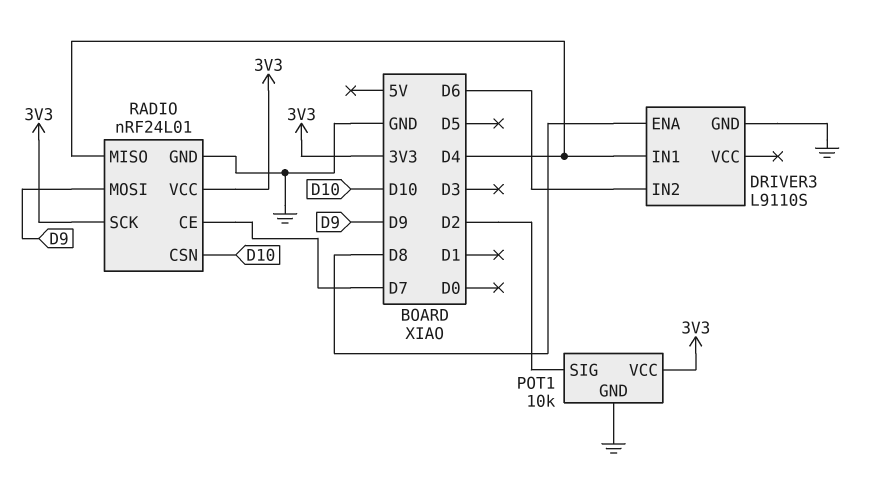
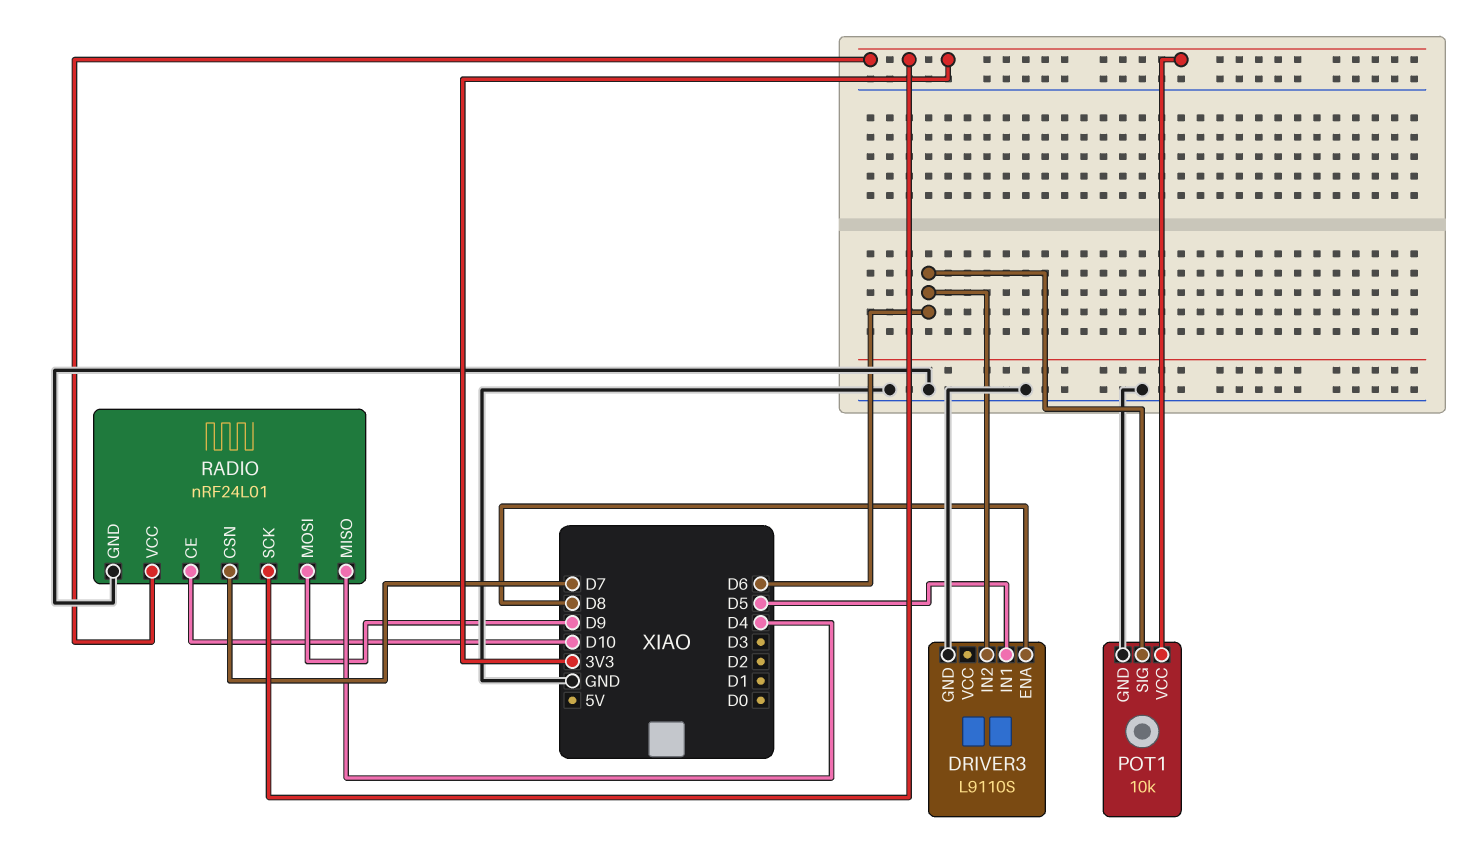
DRIVER3 pin IN1: D4 -> D5
POT1 pin SIG: D2 -> D6
RADIO pin CE: D7 -> D10
RADIO pin CSN: D10 -> D7

